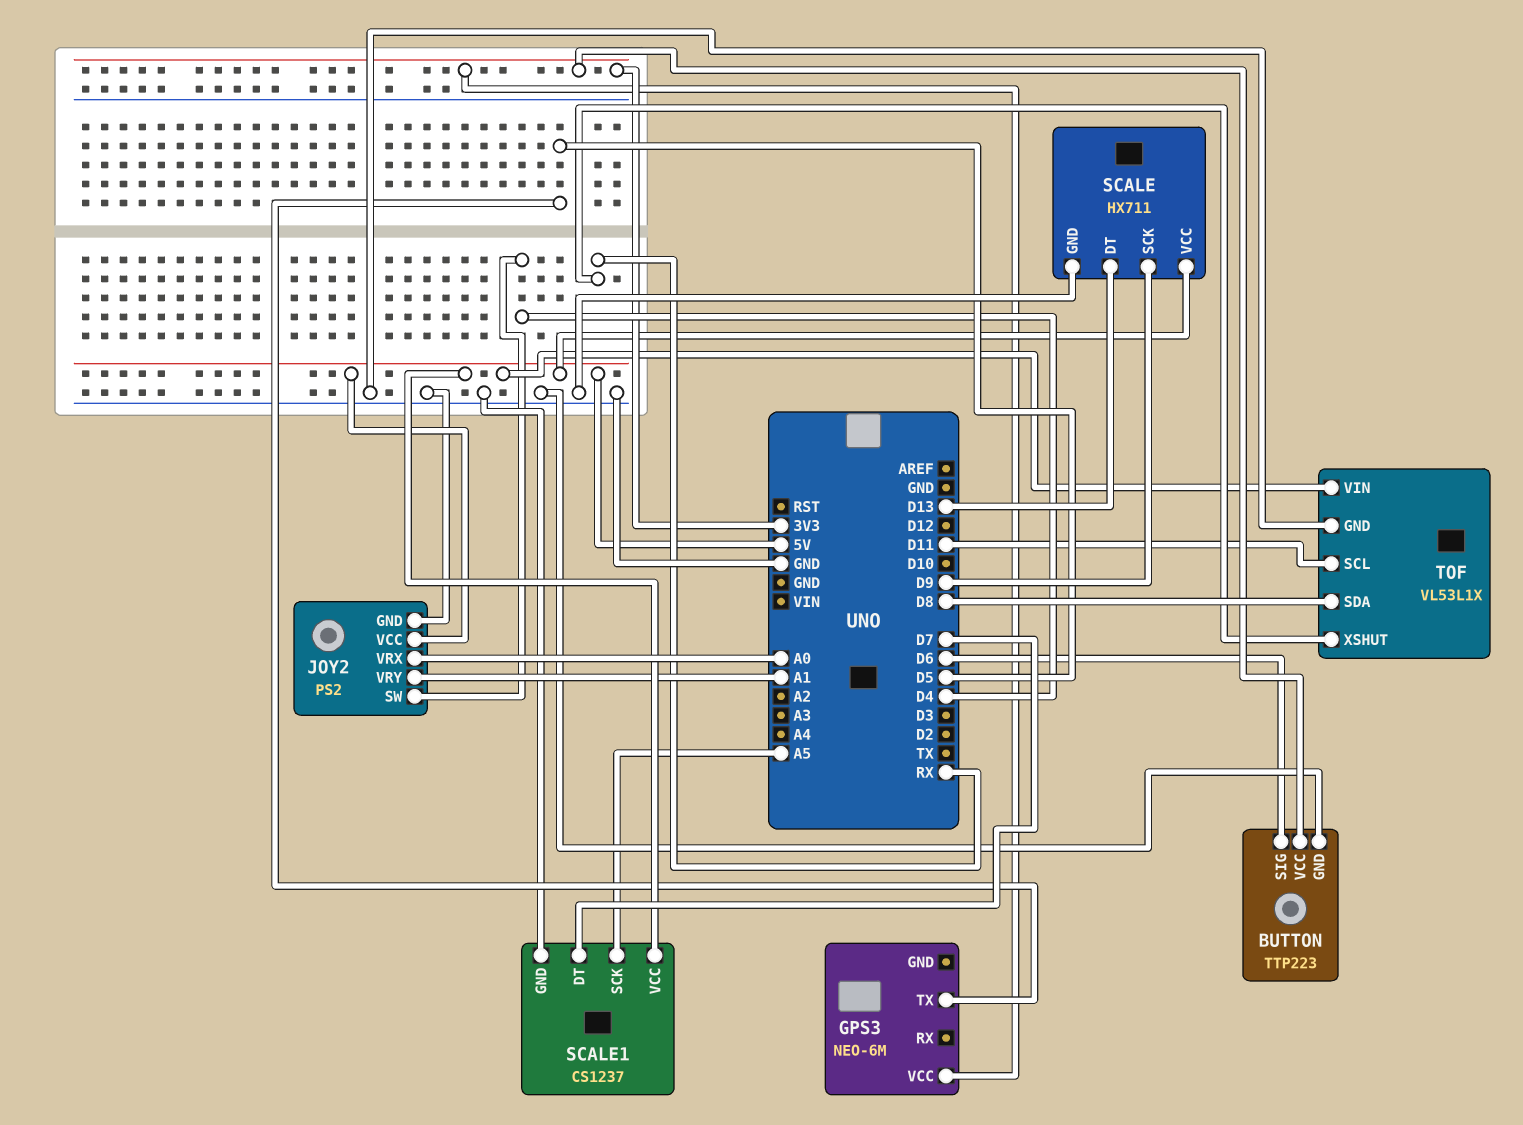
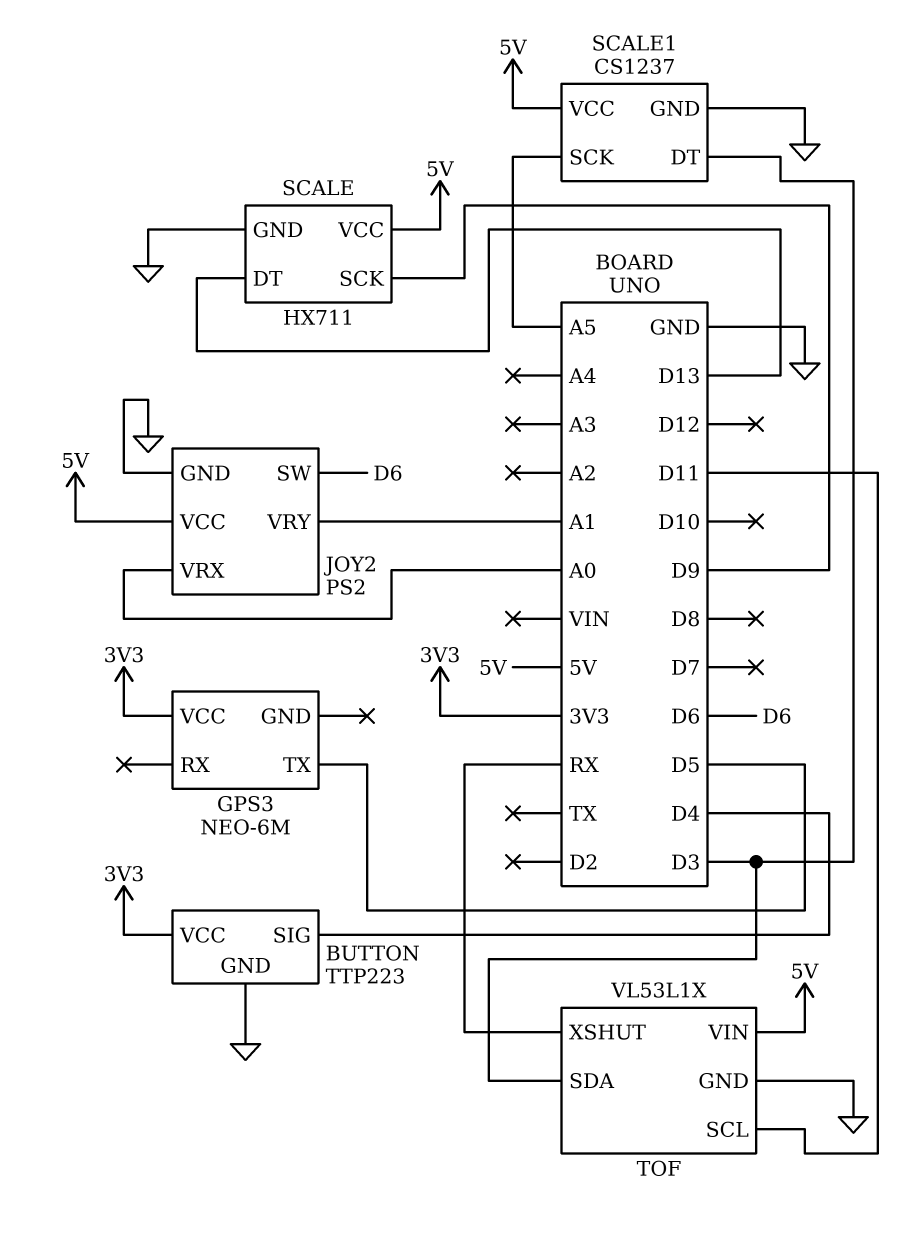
BUTTON pin SIG: D6 -> D4
JOY2 pin SW: D4 -> D6
SCALE1 pin DT: D7 -> D3
TOF pin SDA: D8 -> D3

